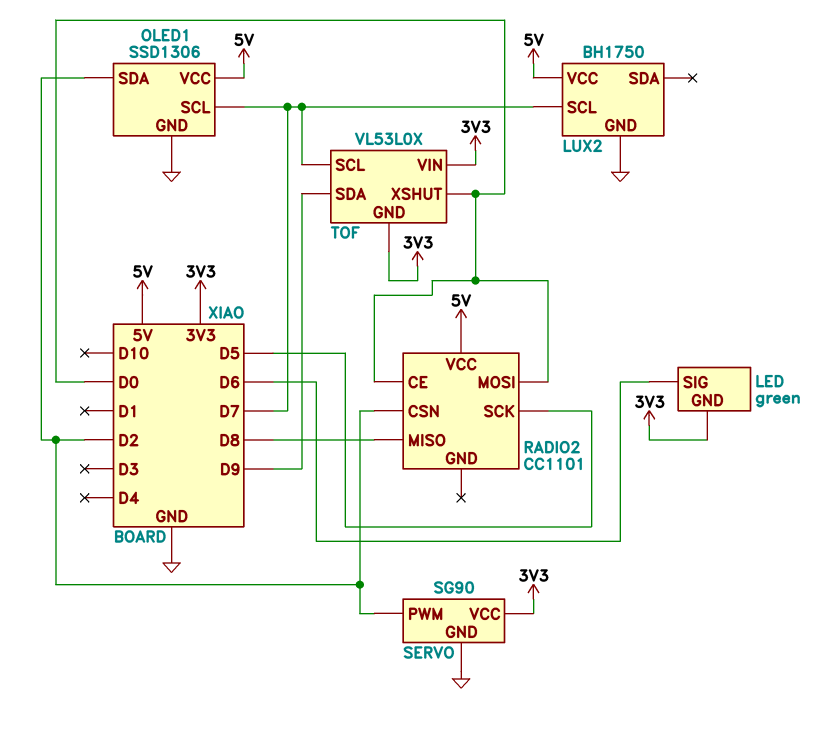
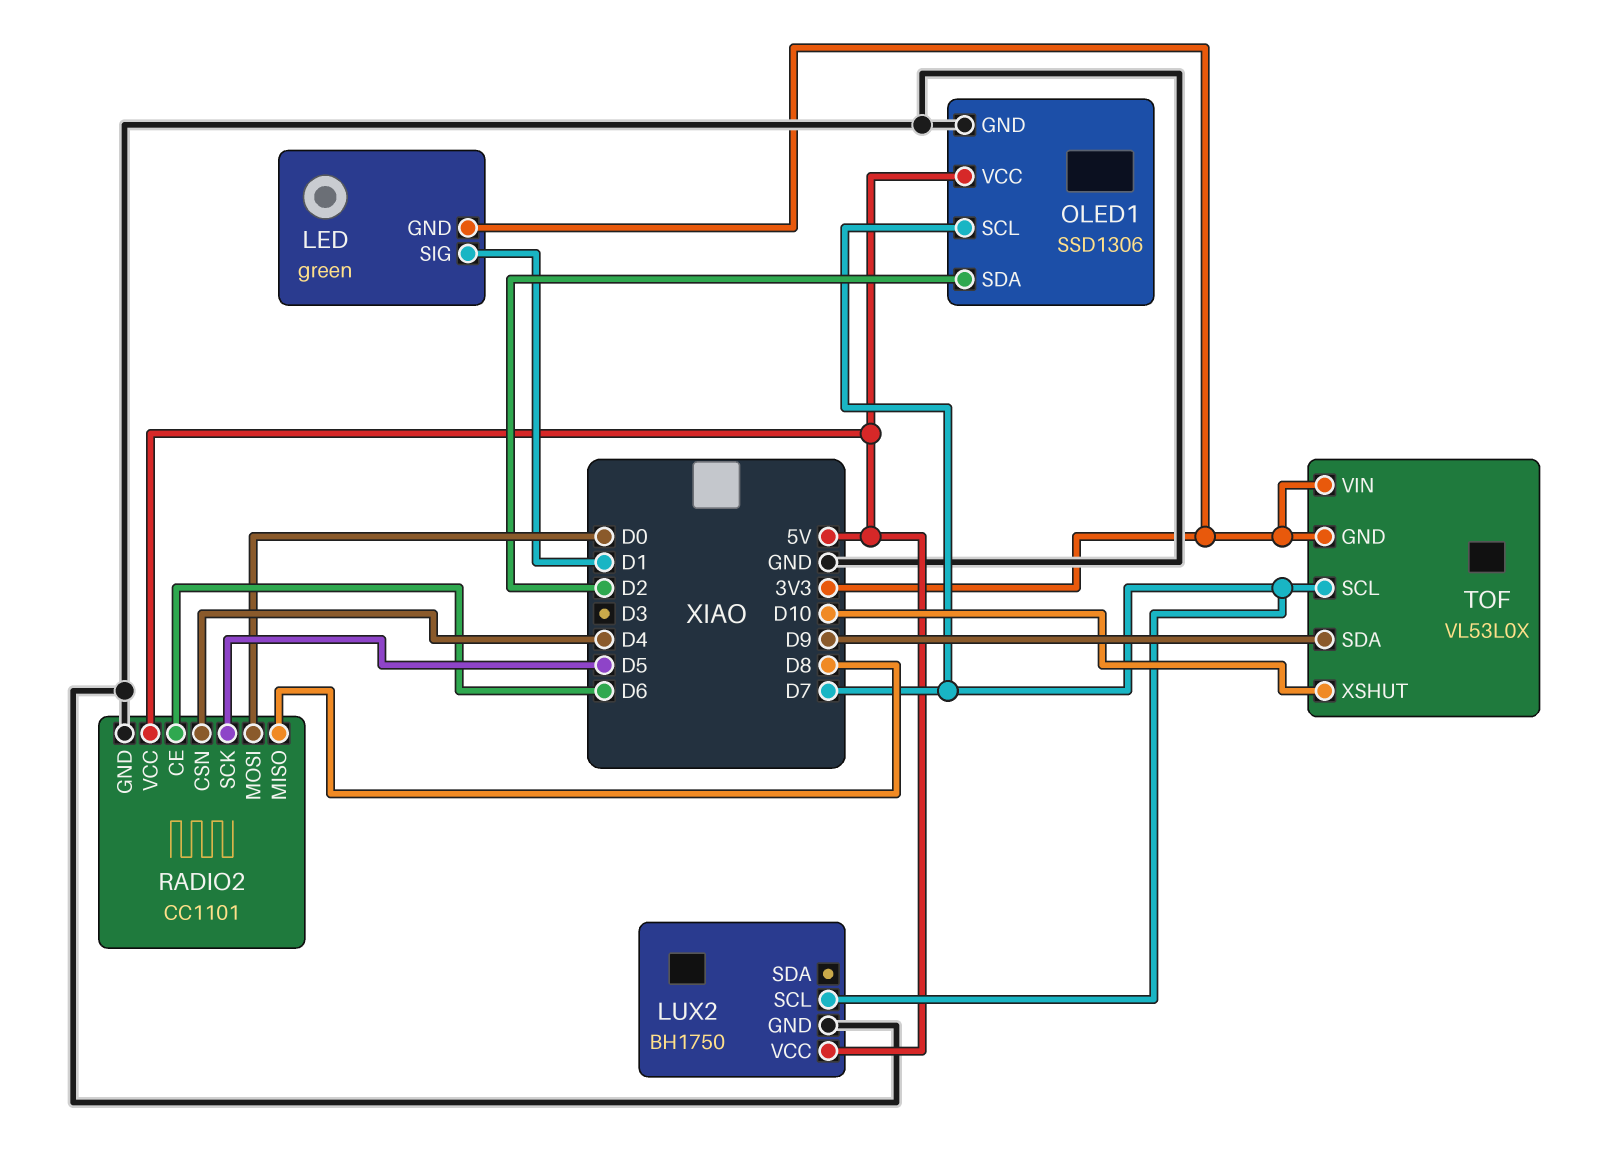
LED pin SIG: D6 -> D1
RADIO2 pin CE: D0 -> D6
RADIO2 pin CSN: D2 -> D4
RADIO2 pin GND: none -> GND
SERVO: SG90 -> none
SERVO pin GND: GND -> none
SERVO pin PWM: D2 -> none
SERVO pin VCC: 3V3 -> none
TOF pin XSHUT: D0 -> D10

